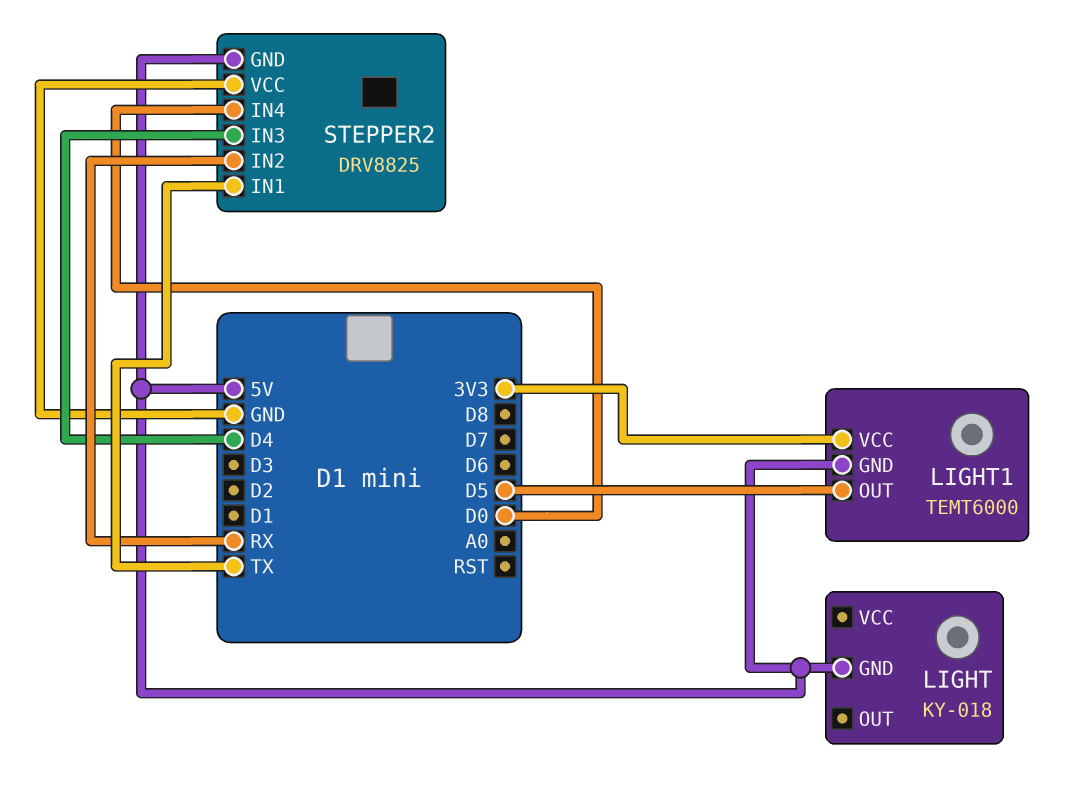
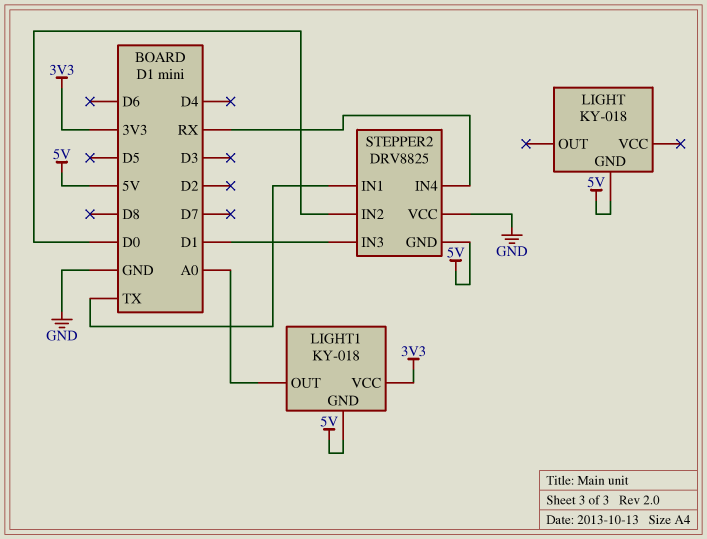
LIGHT1: TEMT6000 -> KY-018
LIGHT1 pin OUT: D5 -> A0
STEPPER2 pin IN2: RX -> D0
STEPPER2 pin IN3: D4 -> D1
STEPPER2 pin IN4: D0 -> RX

